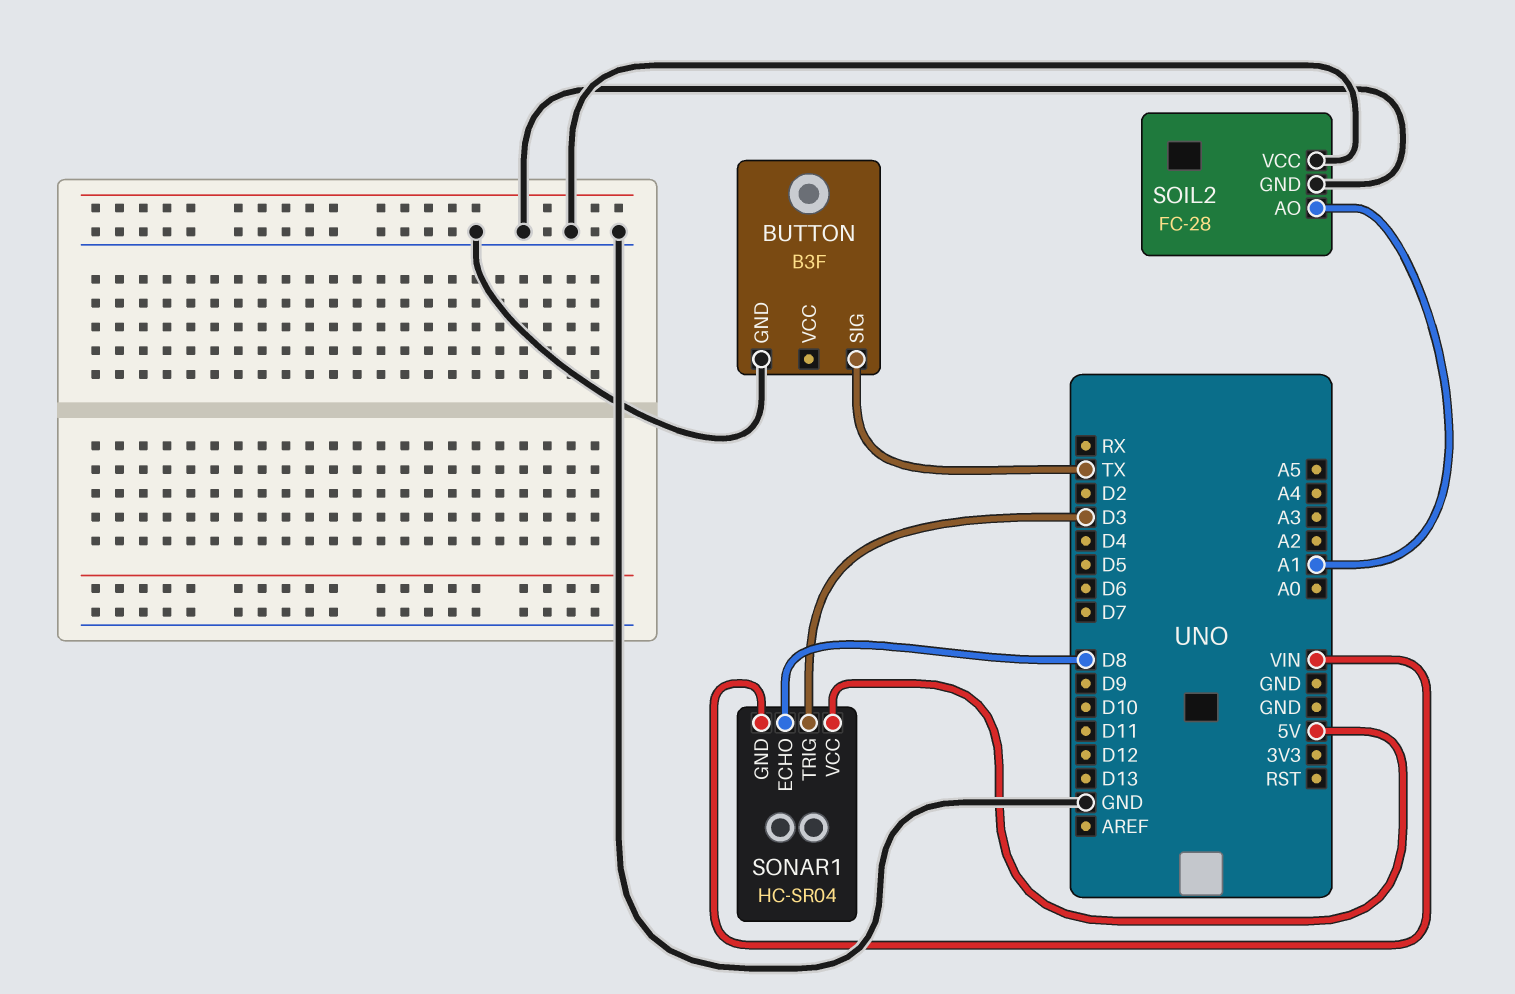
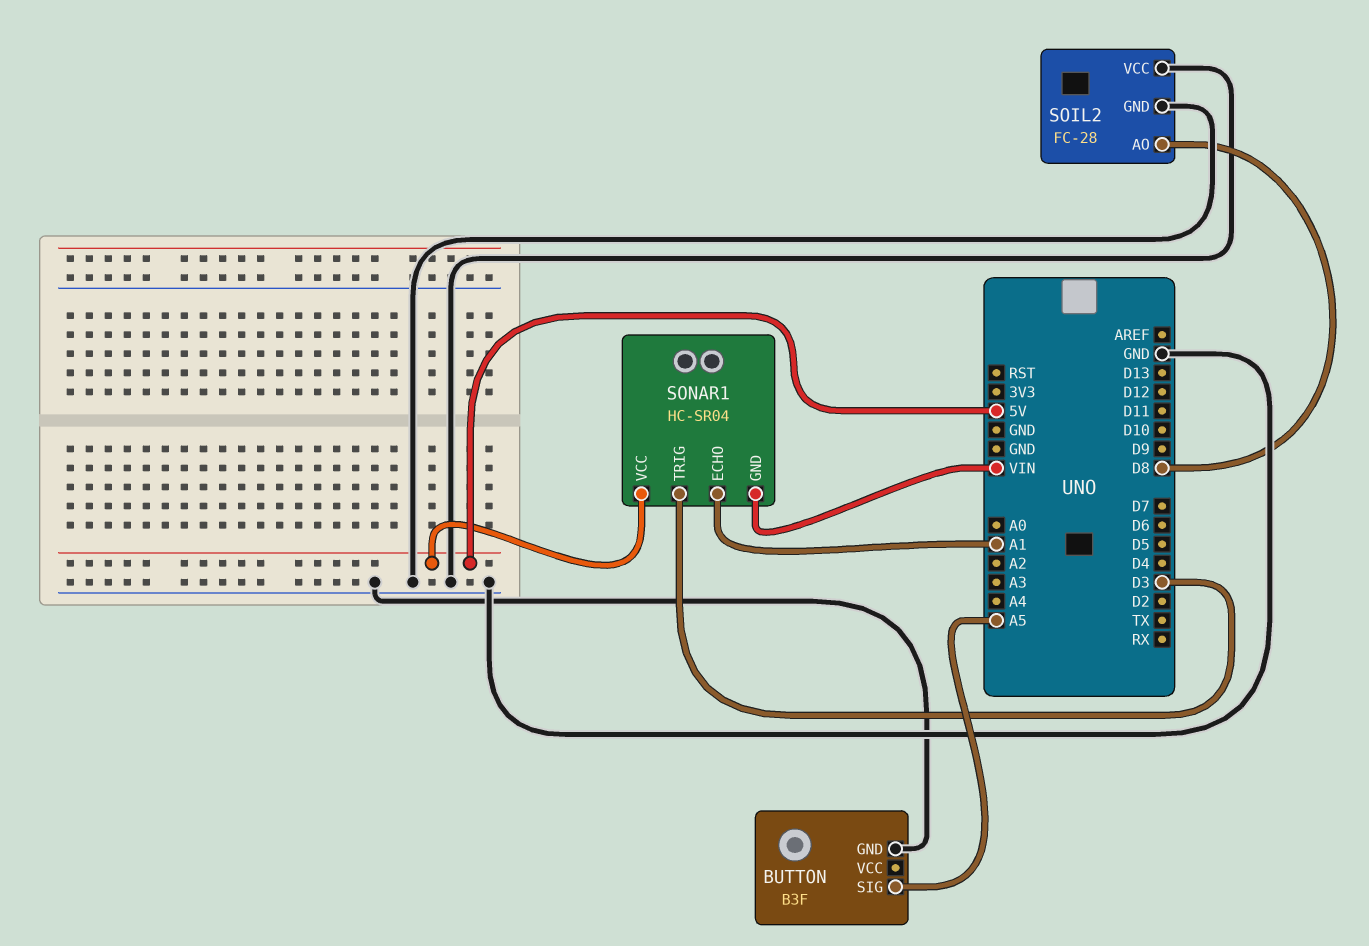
BUTTON pin SIG: TX -> A5
SOIL2 pin AO: A1 -> D8
SONAR1 pin ECHO: D8 -> A1

